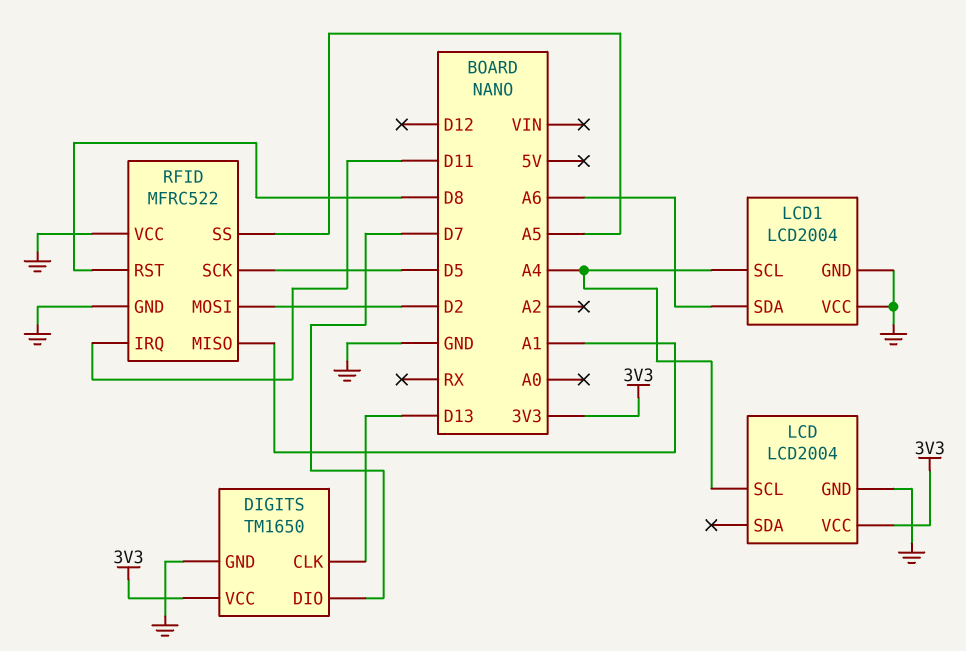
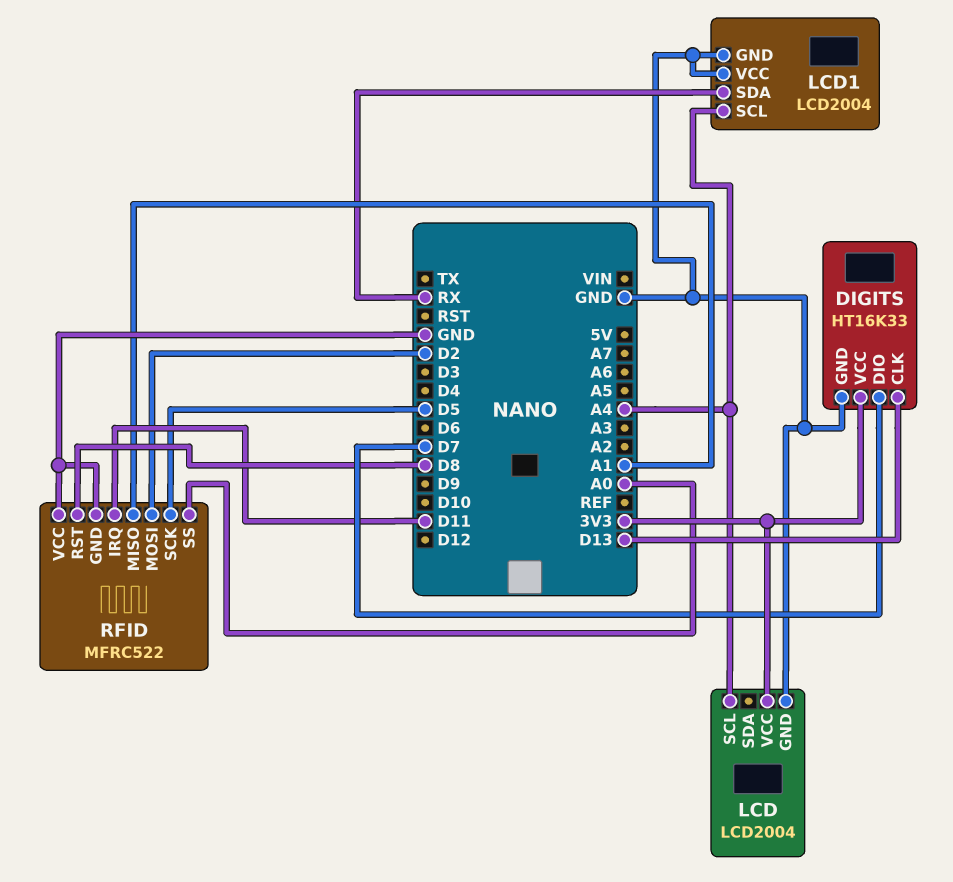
DIGITS: TM1650 -> HT16K33
LCD1 pin SDA: A6 -> RX
RFID pin SS: A5 -> A0

